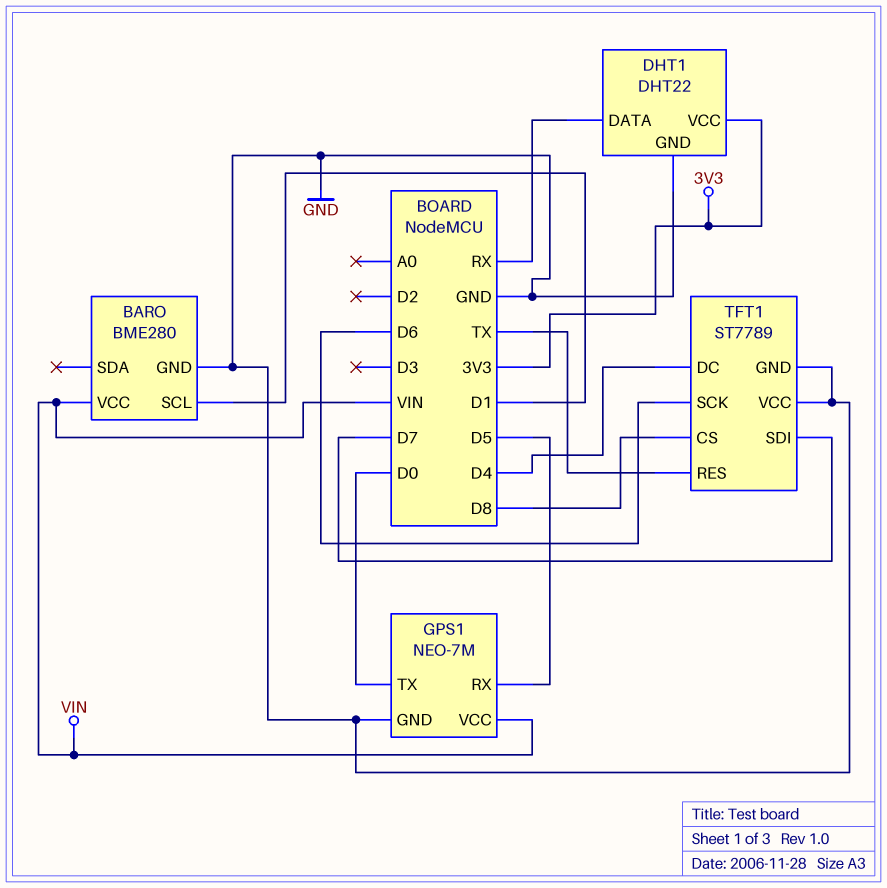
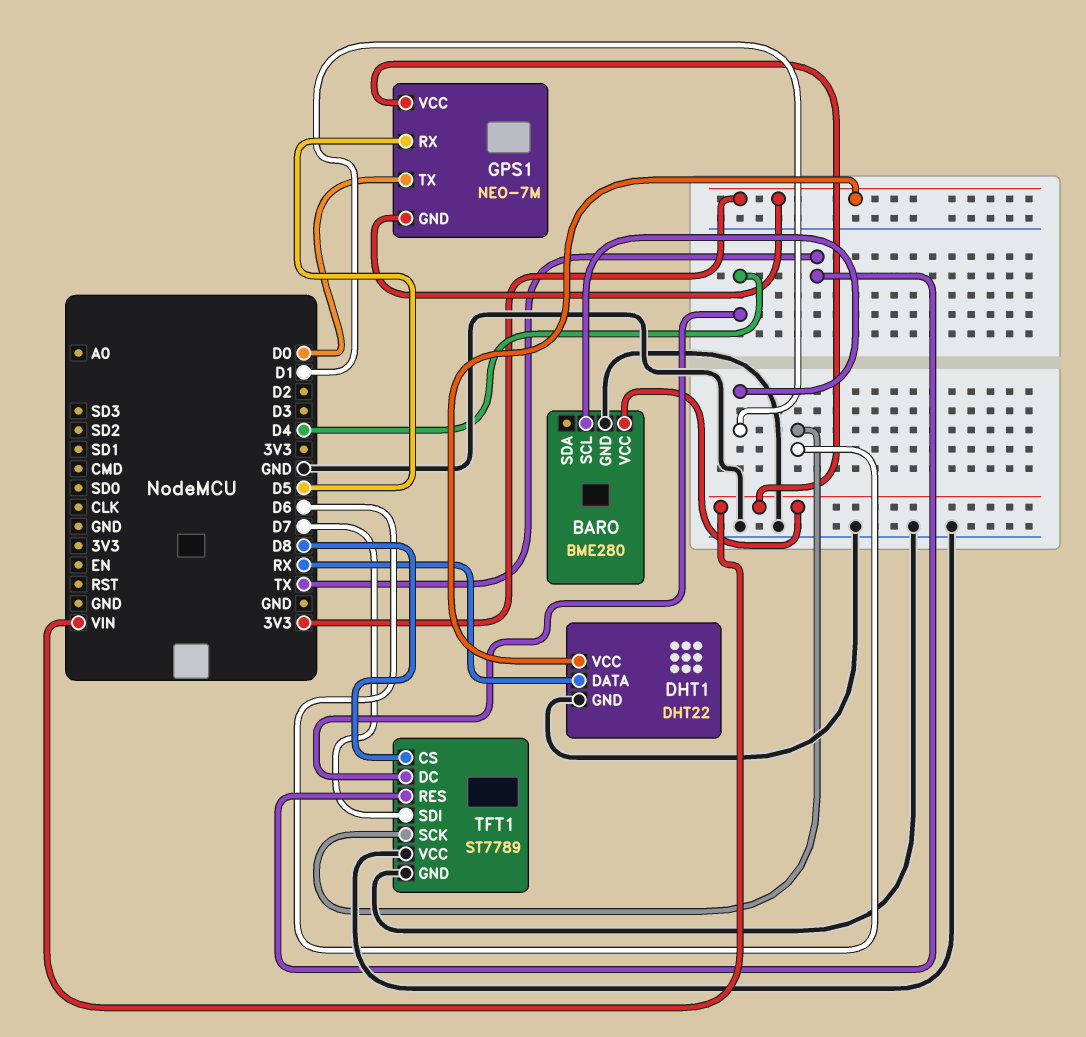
GPS1 pin GND: GND -> 3V3

